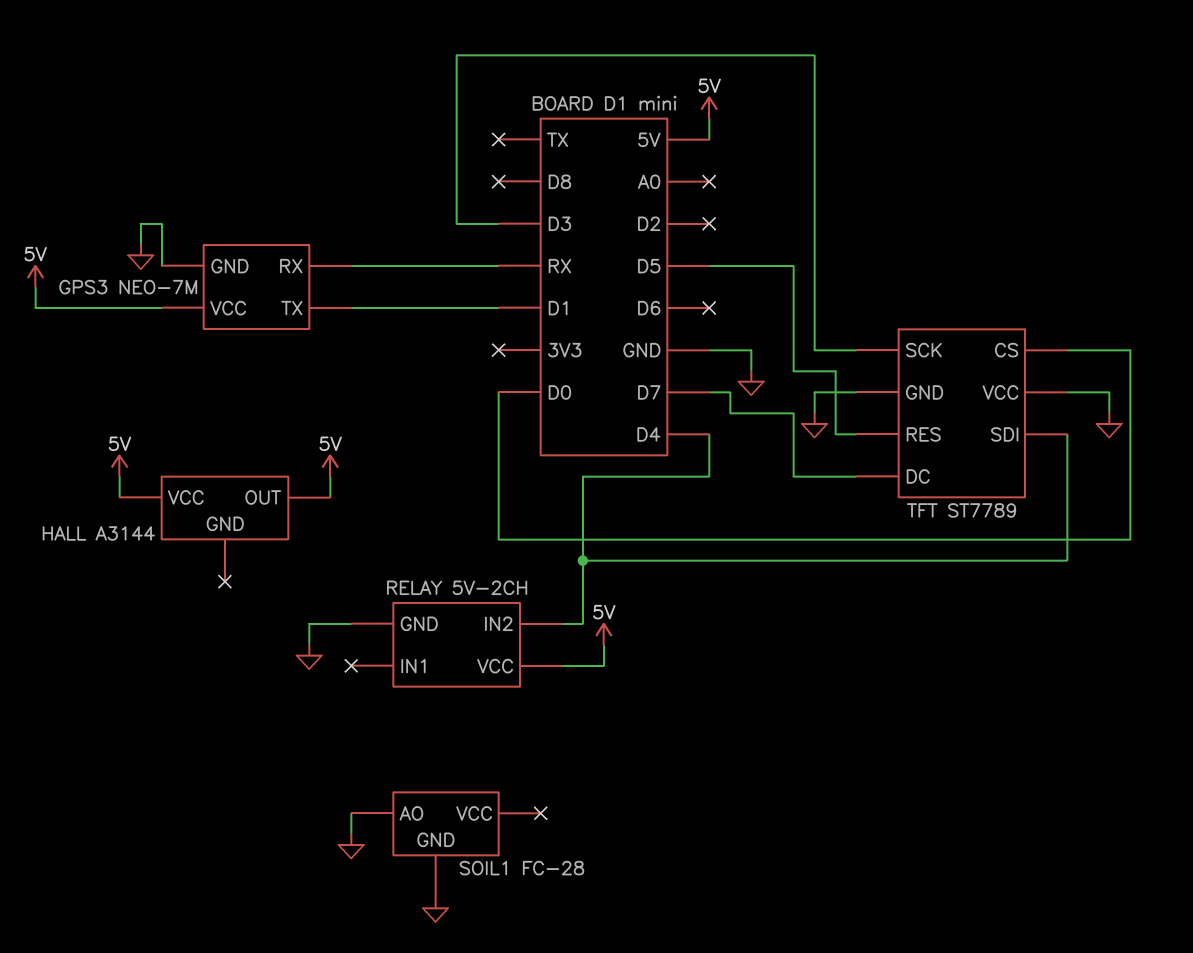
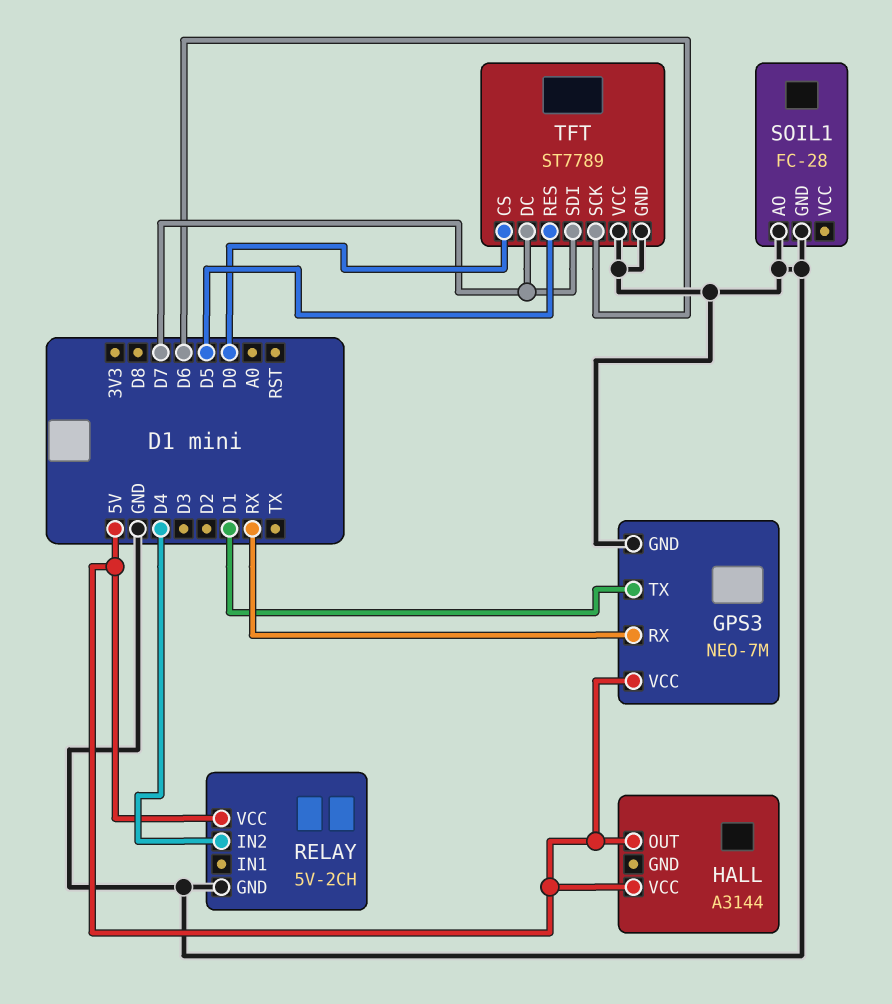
TFT pin SCK: D3 -> D6
TFT pin SDI: D4 -> D7

